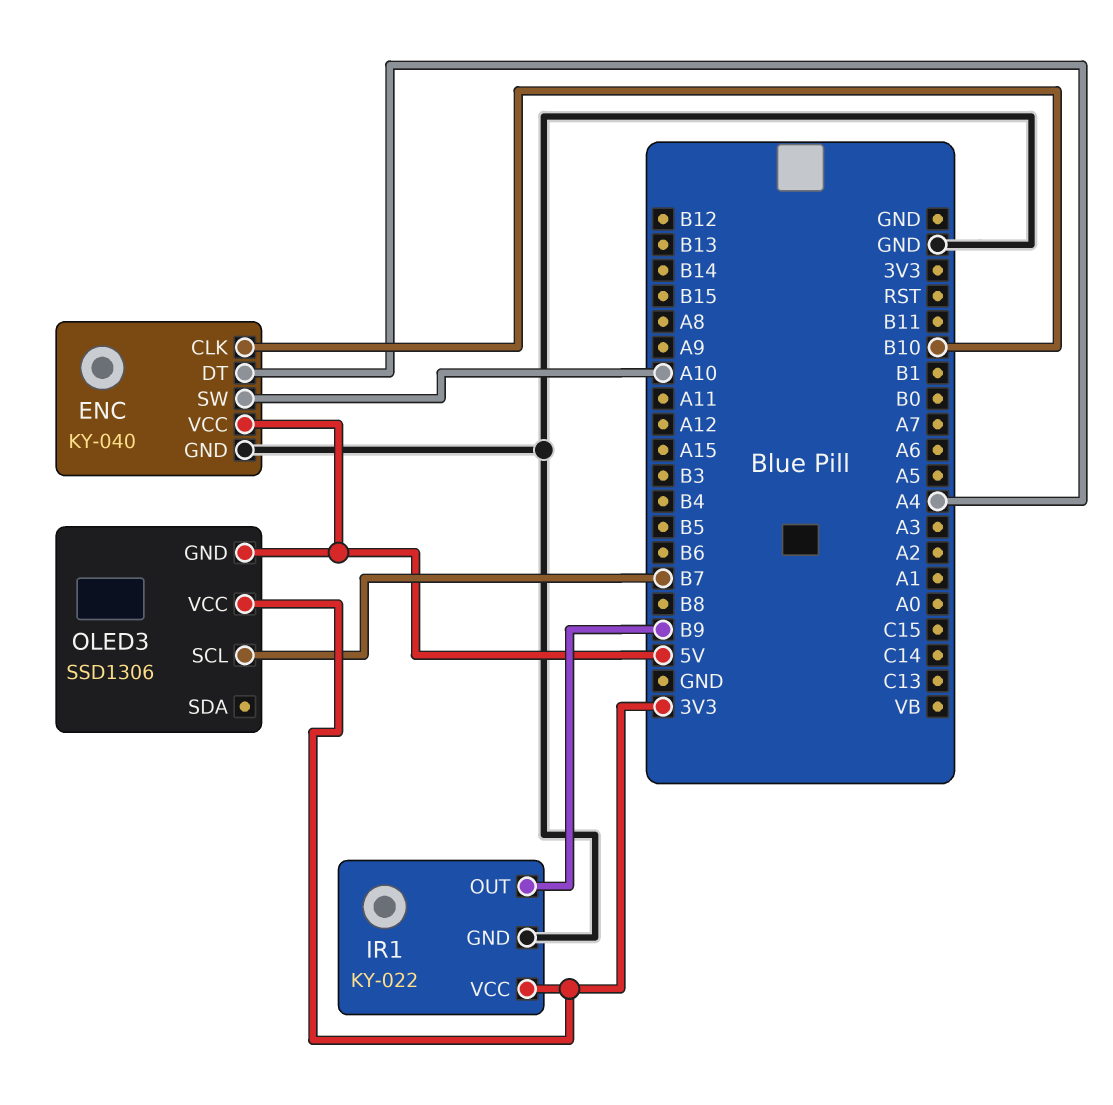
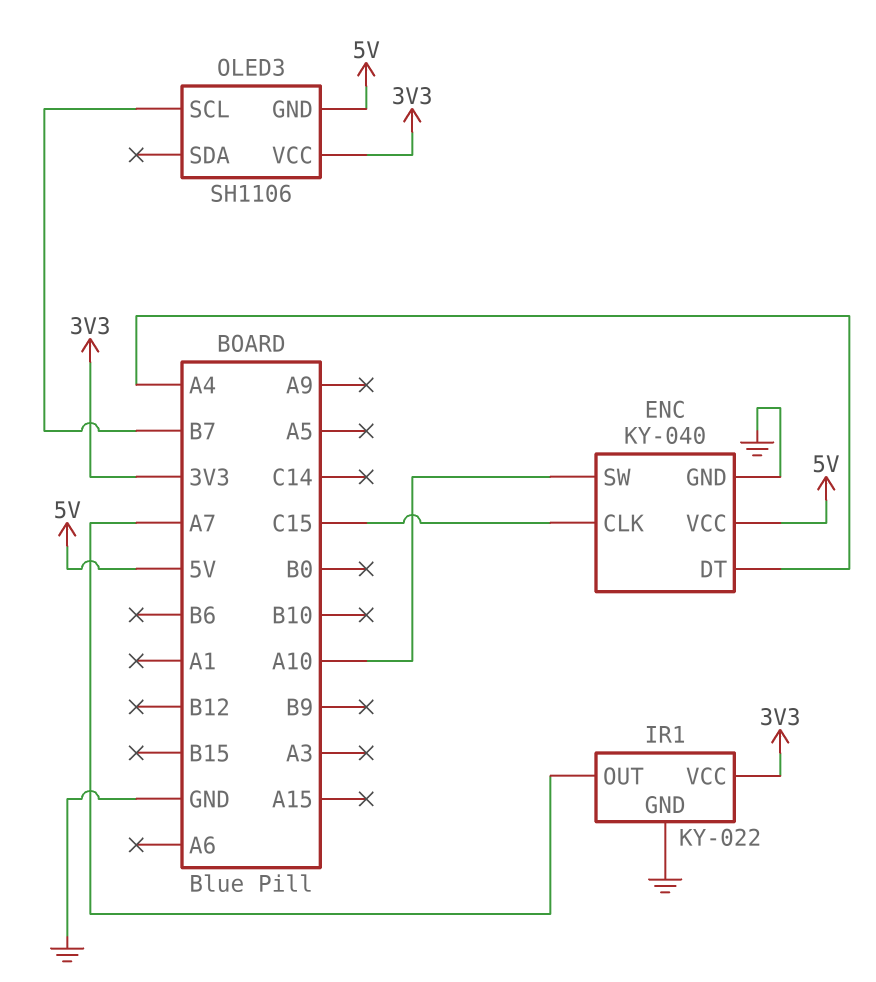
ENC pin CLK: B10 -> C15
IR1 pin OUT: B9 -> A7
OLED3: SSD1306 -> SH1106

